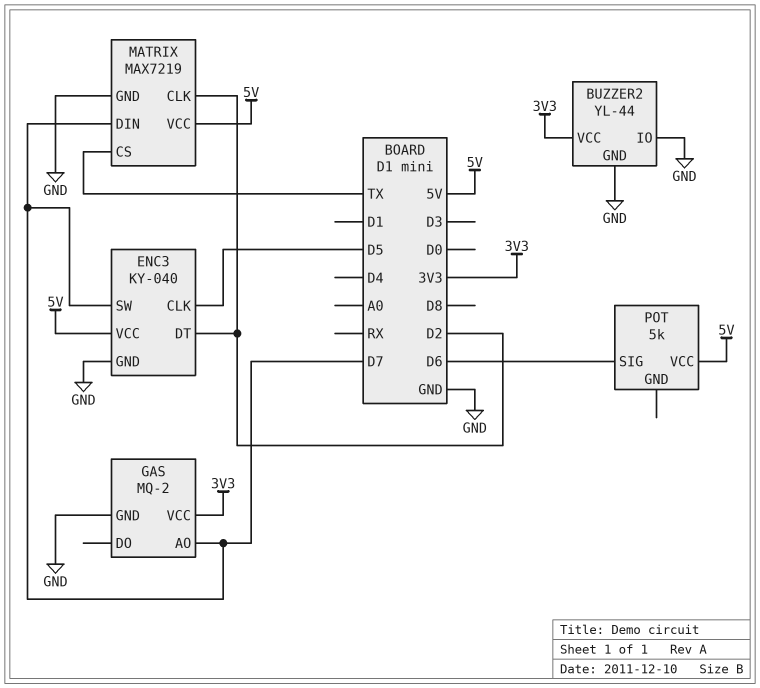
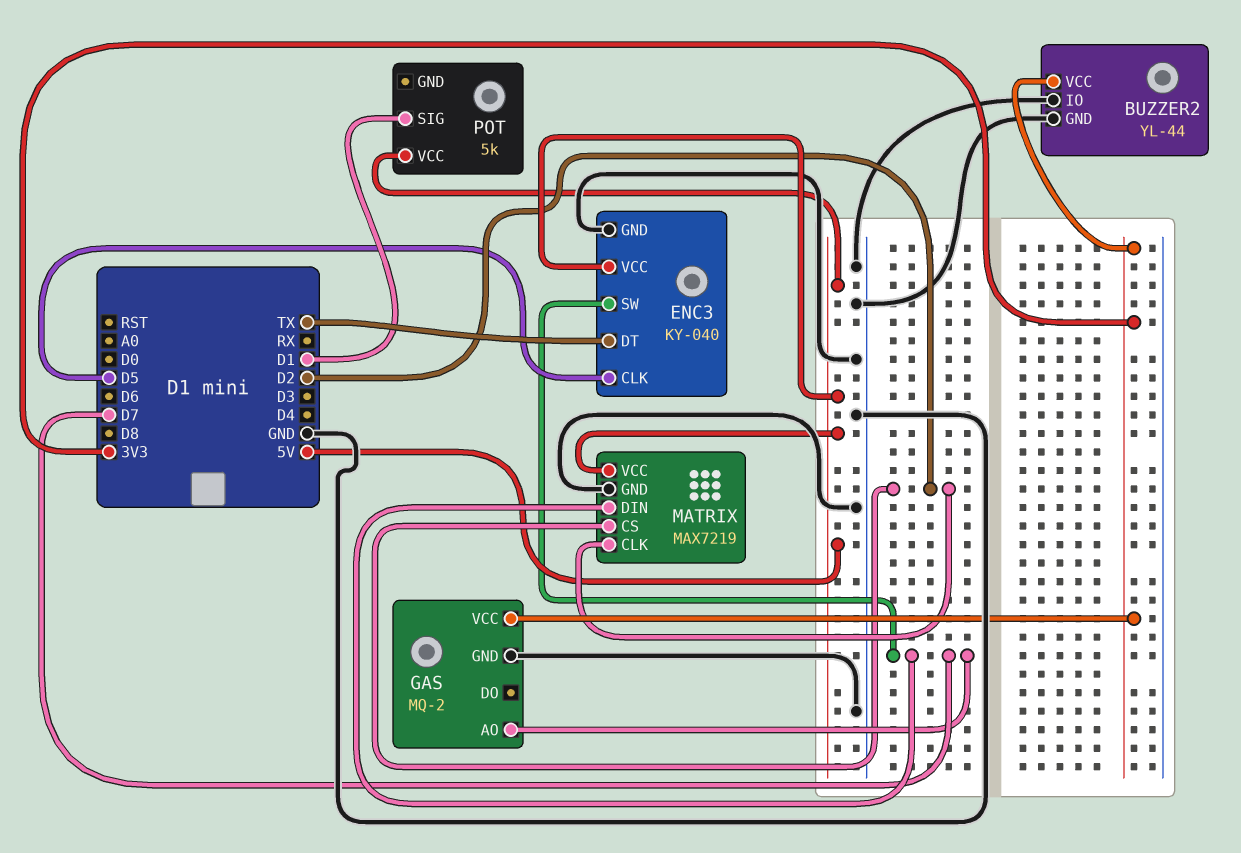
ENC3 pin DT: D2 -> TX
MATRIX pin CS: TX -> D2
POT pin SIG: D6 -> D1

